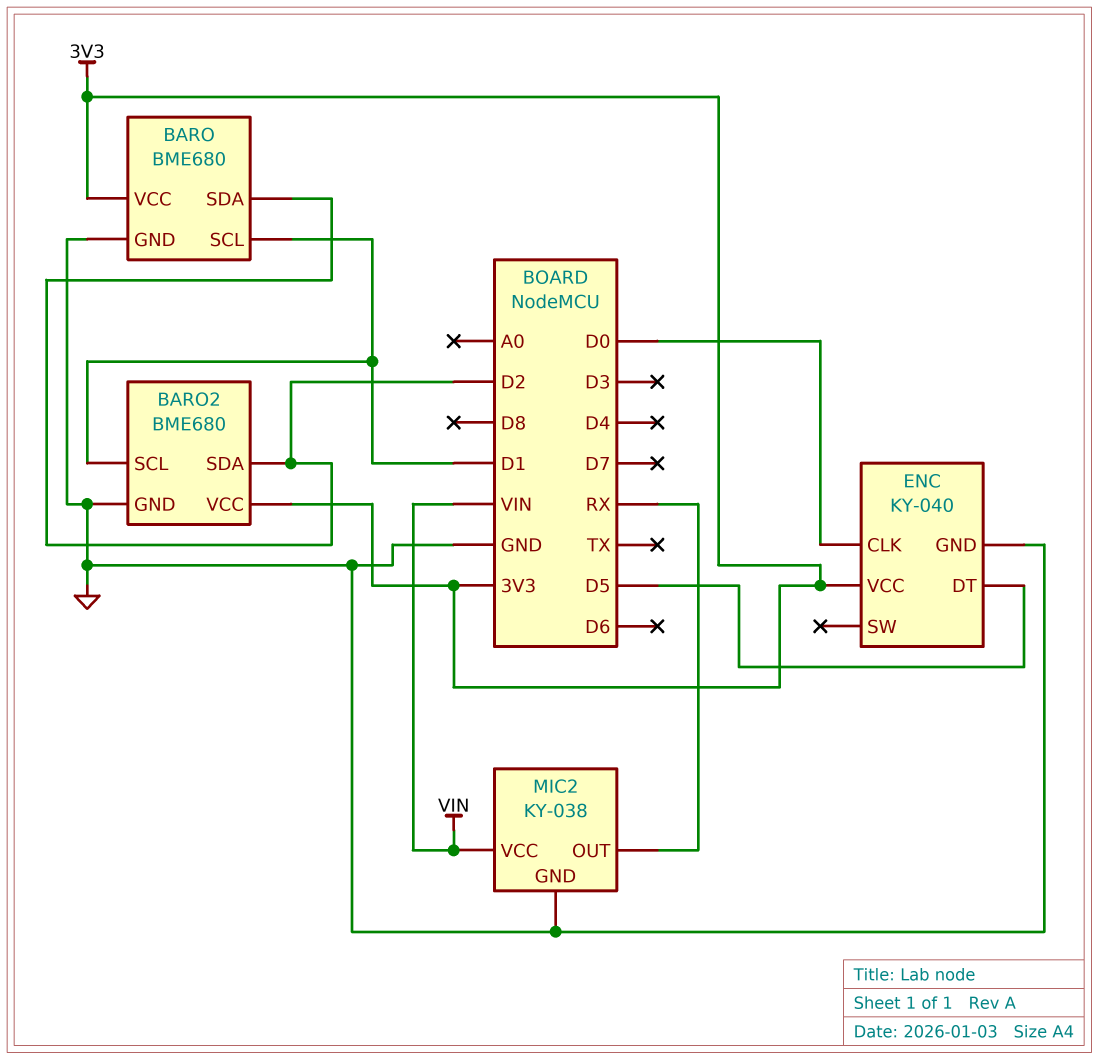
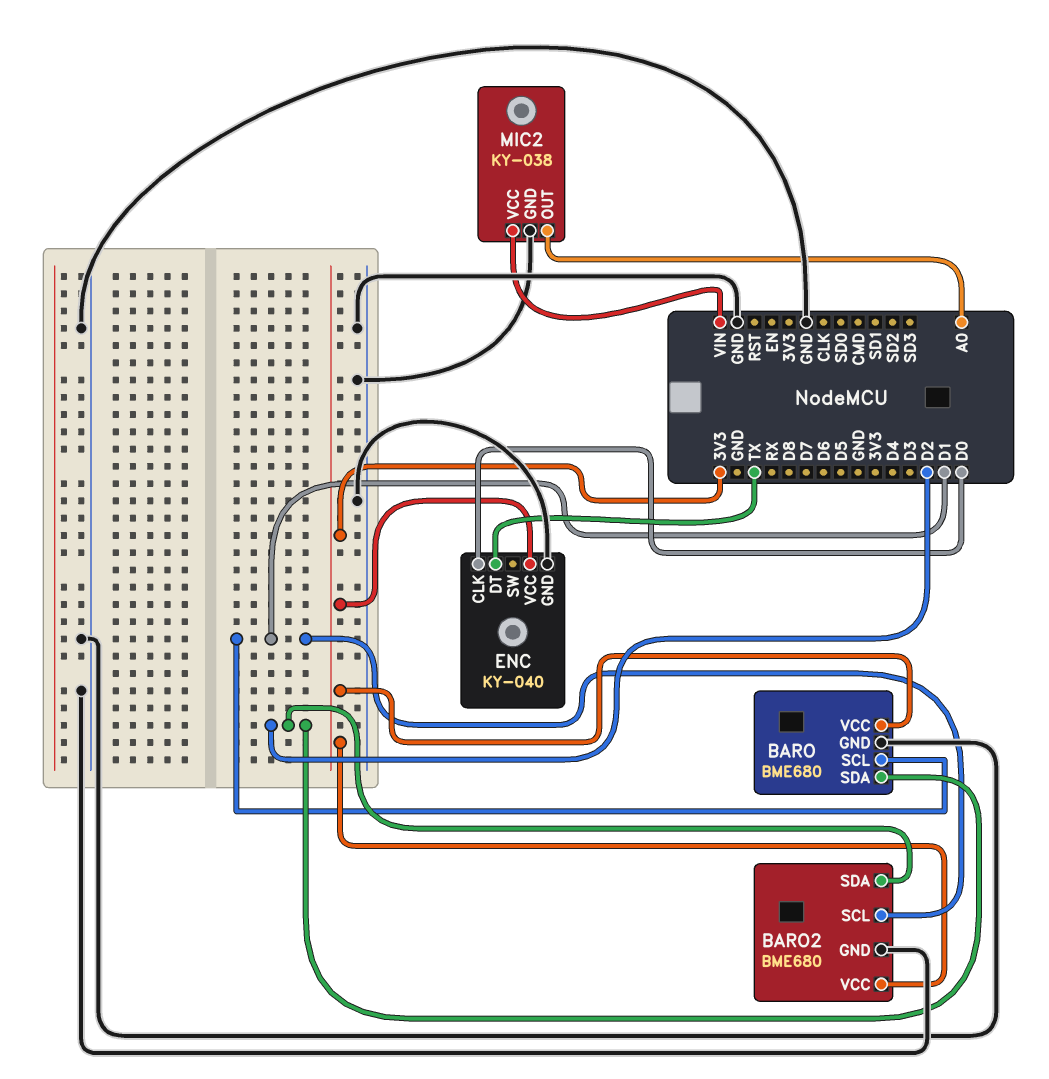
ENC pin DT: D5 -> TX
MIC2 pin OUT: RX -> A0

